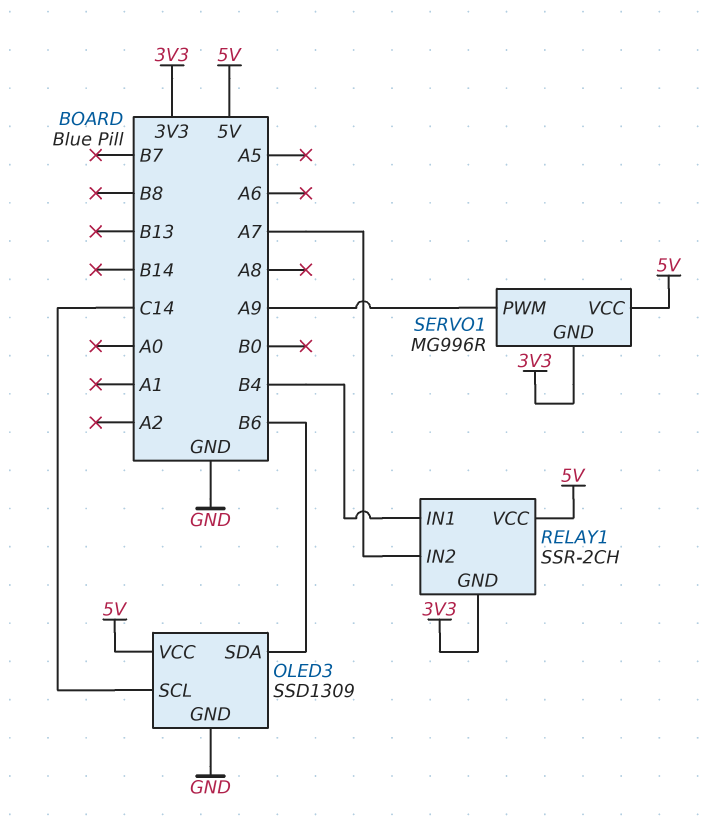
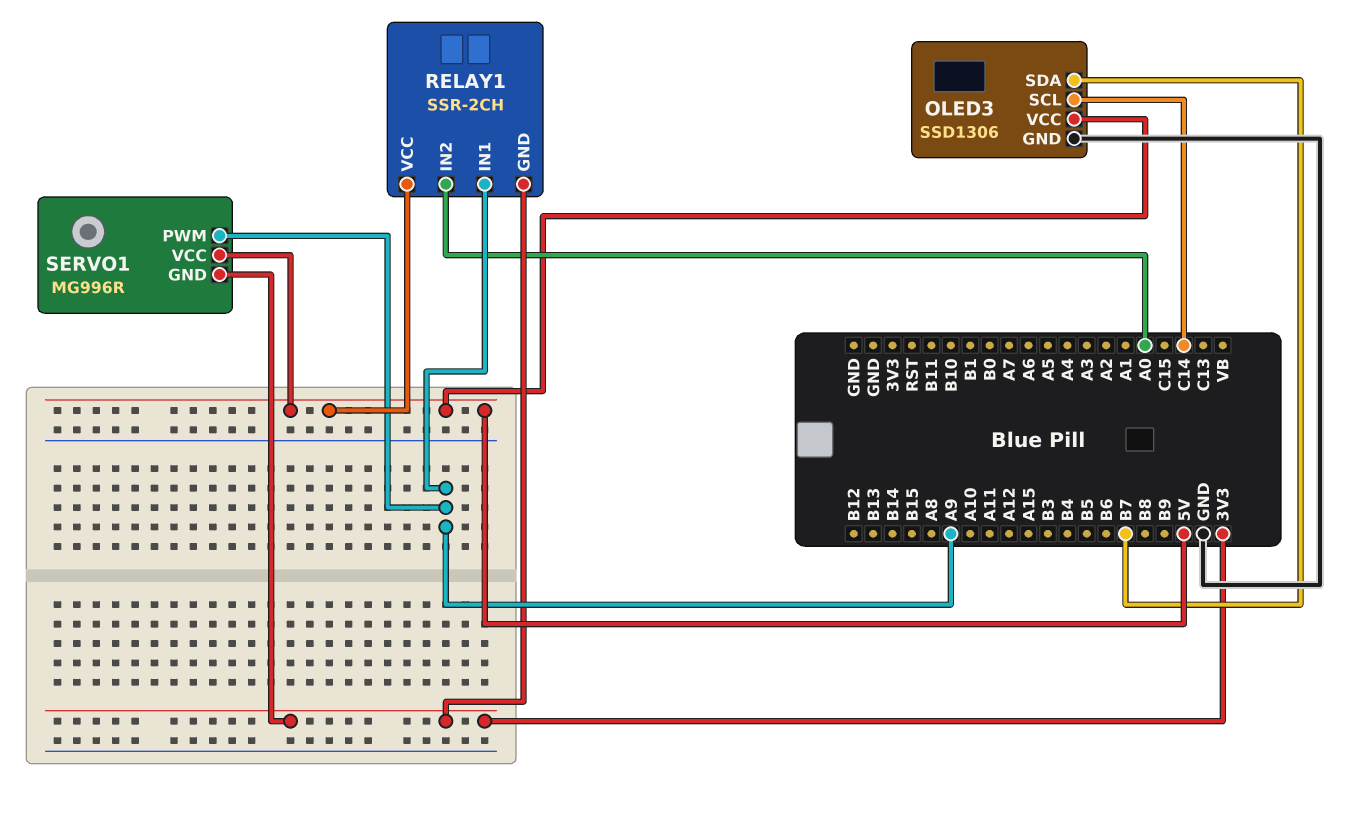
OLED3: SSD1309 -> SSD1306
OLED3 pin SDA: B6 -> B7
RELAY1 pin IN1: B4 -> A9
RELAY1 pin IN2: A7 -> A0

